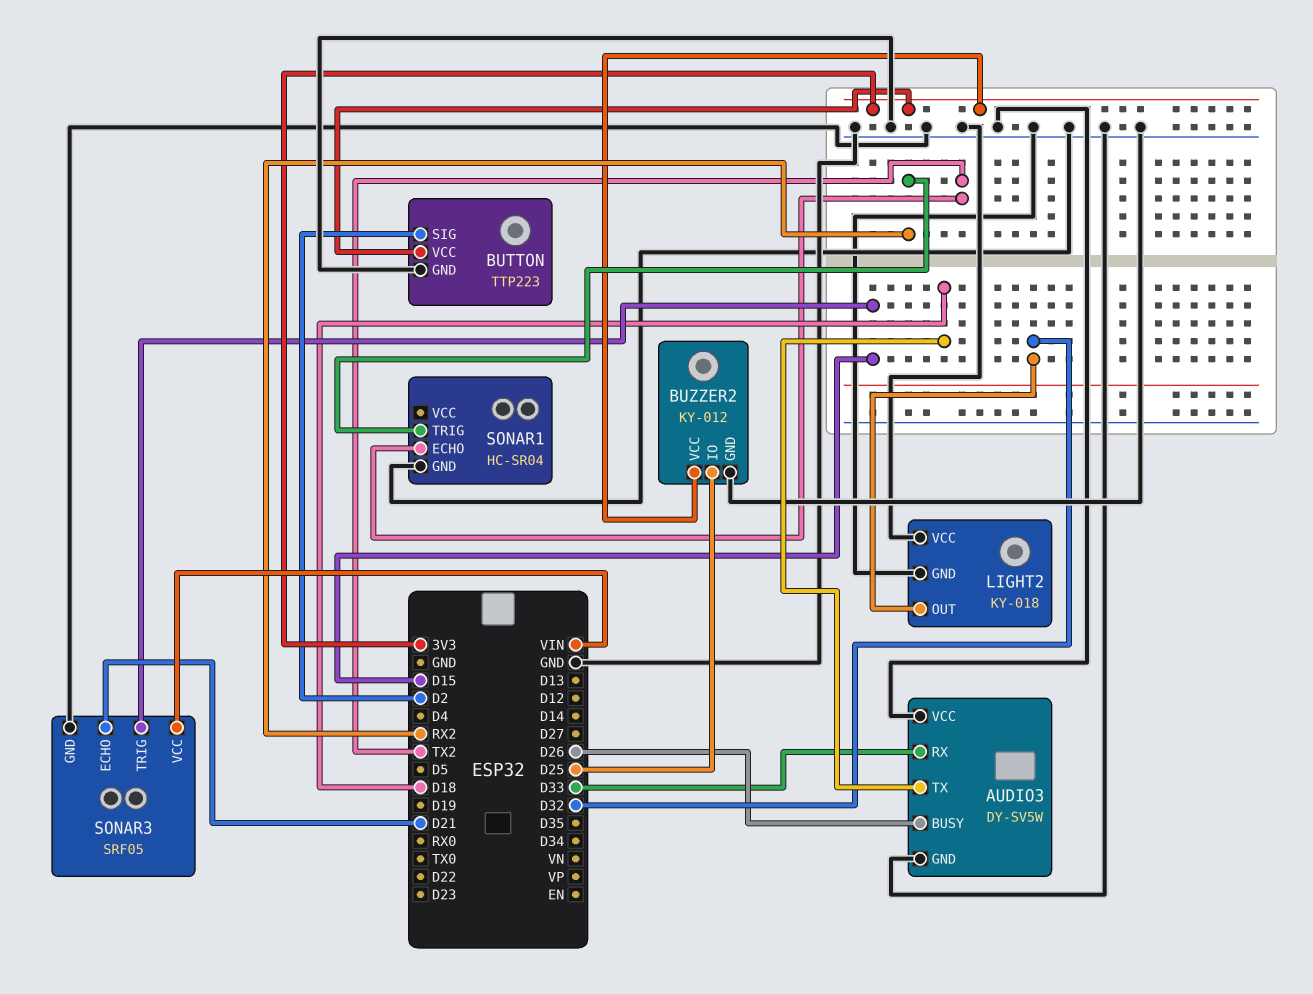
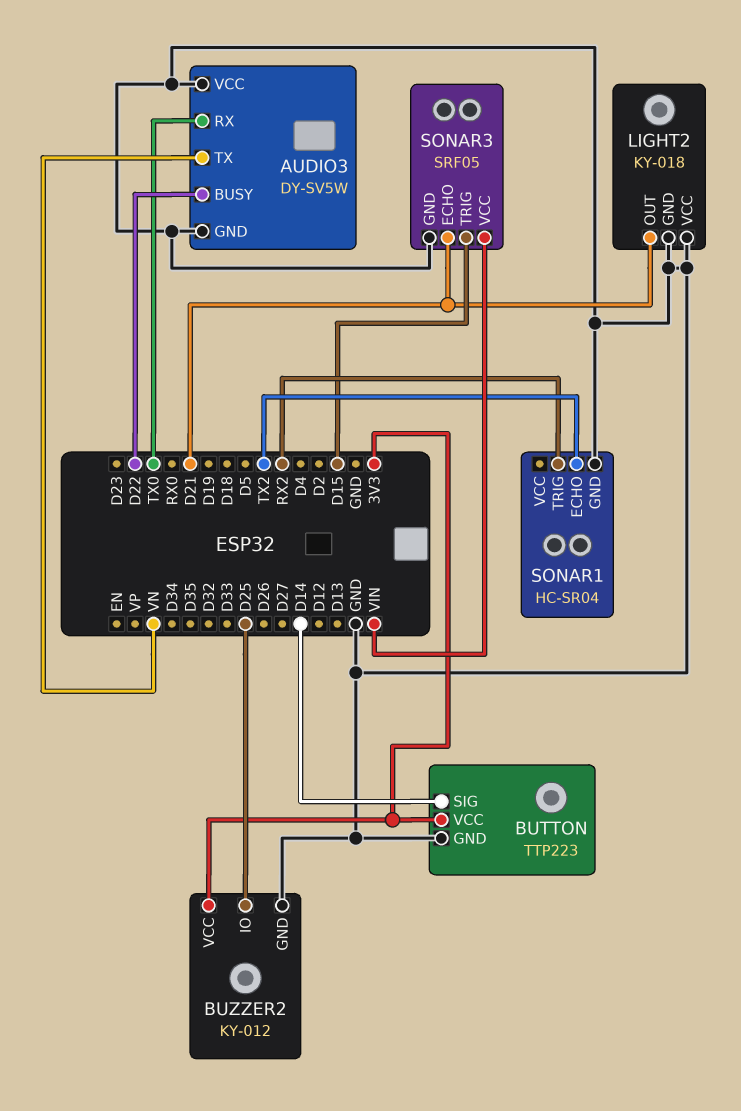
AUDIO3 pin BUSY: D26 -> D22
AUDIO3 pin RX: D33 -> TX0
AUDIO3 pin TX: D18 -> VN
BUTTON pin SIG: D2 -> D14
LIGHT2 pin OUT: D32 -> D21

